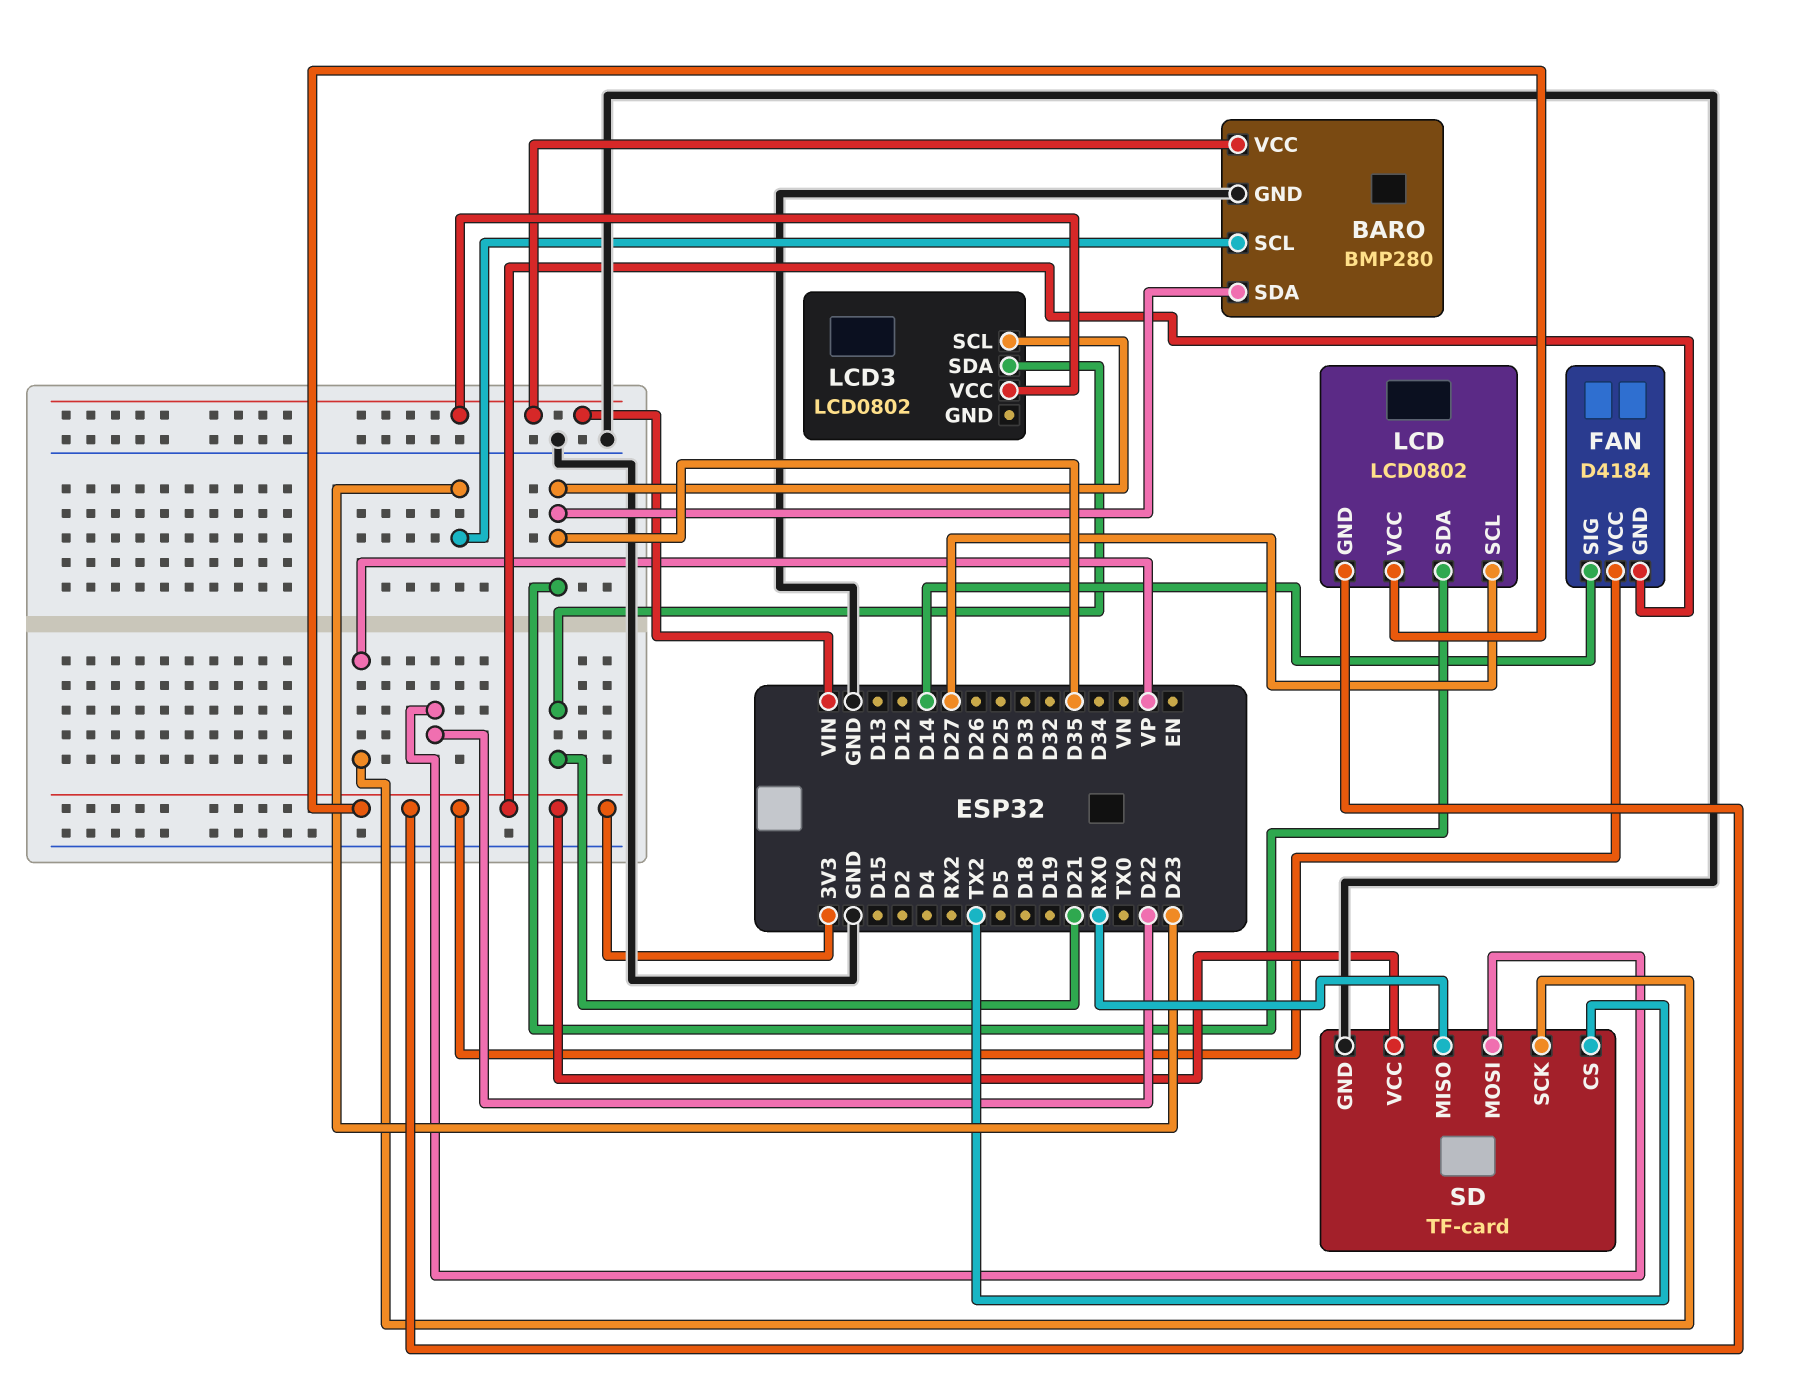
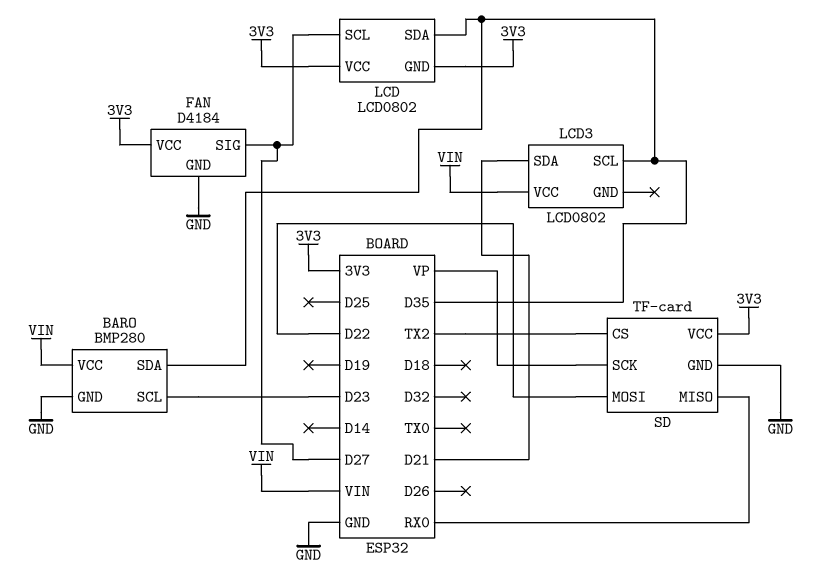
FAN pin GND: 3V3 -> GND
FAN pin SIG: D14 -> D27

